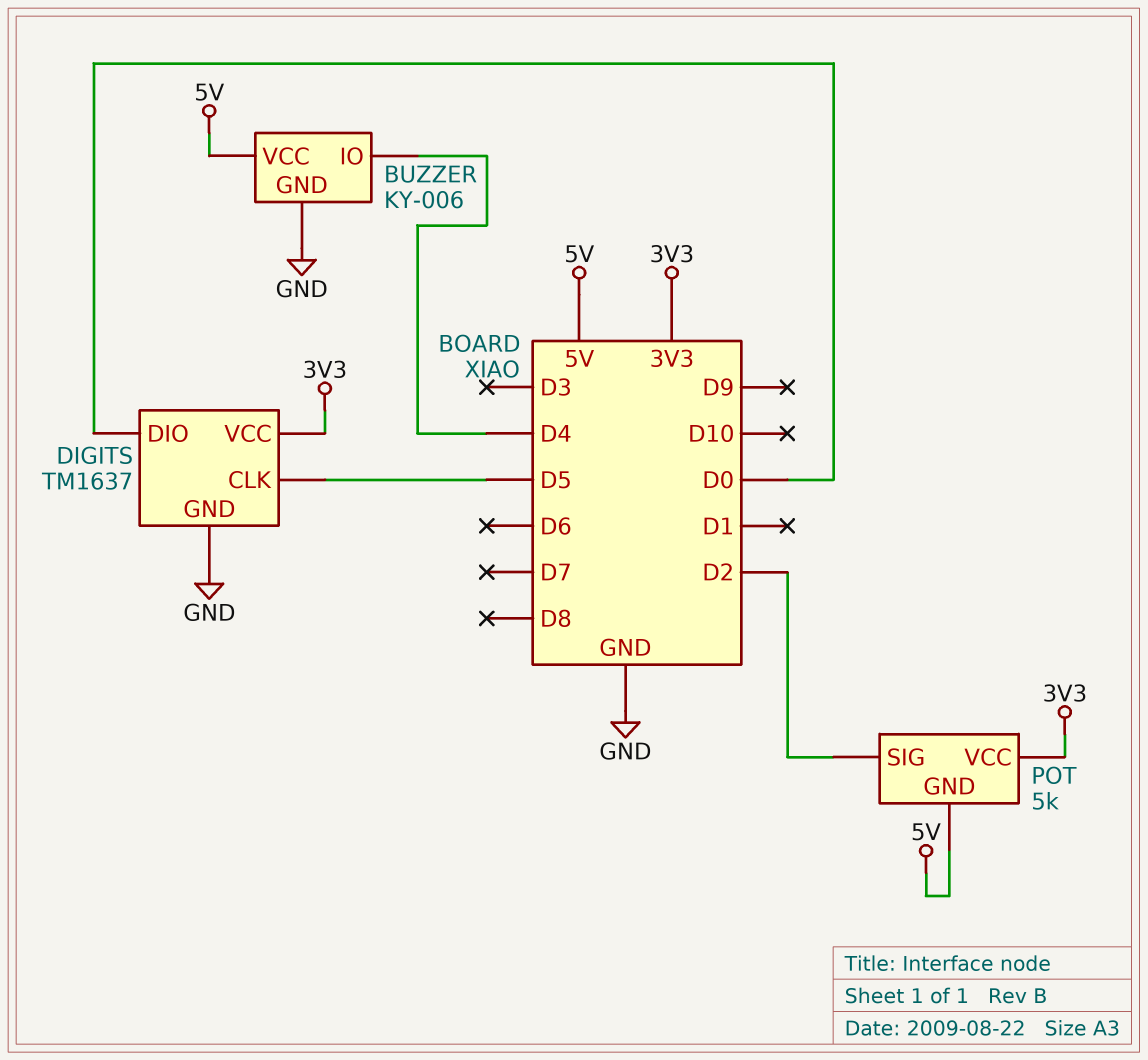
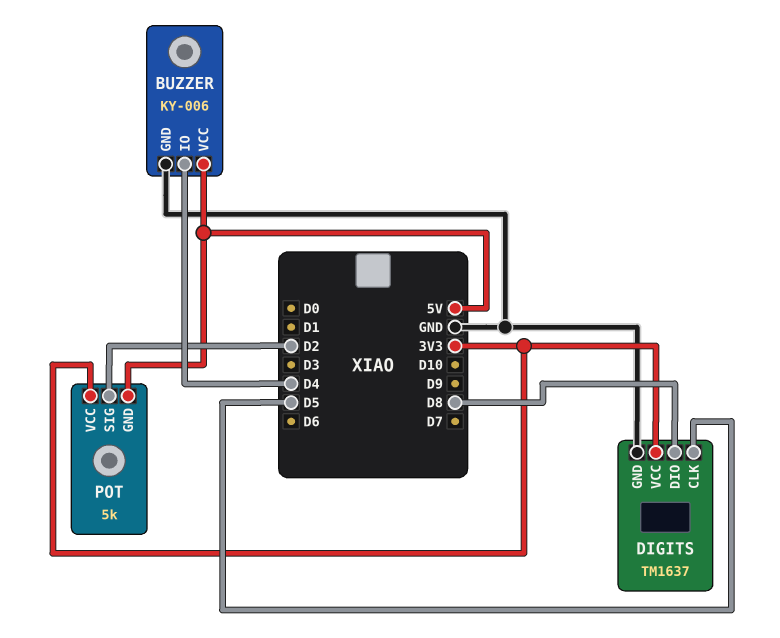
DIGITS pin DIO: D0 -> D8

